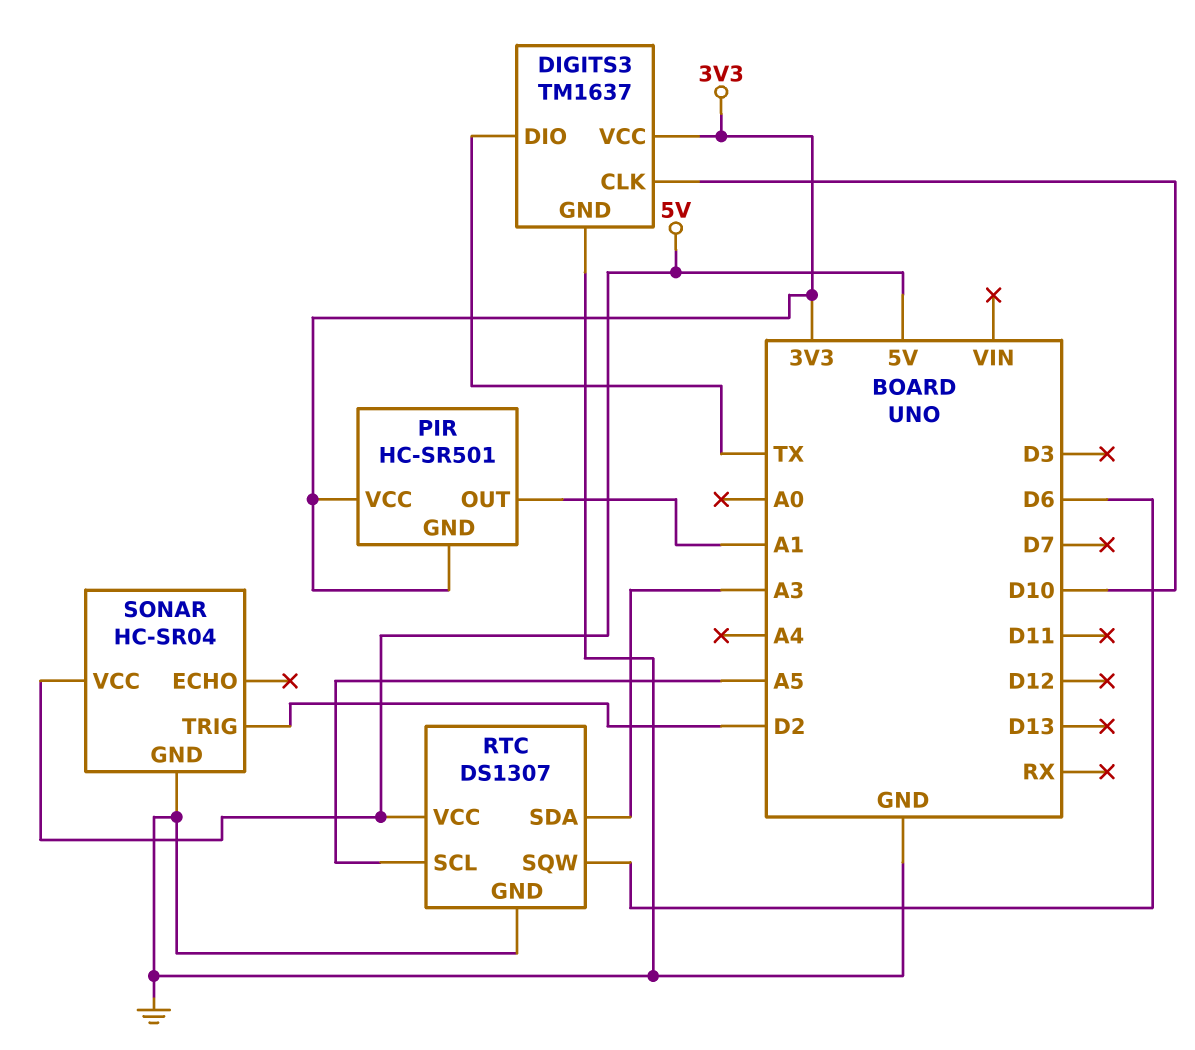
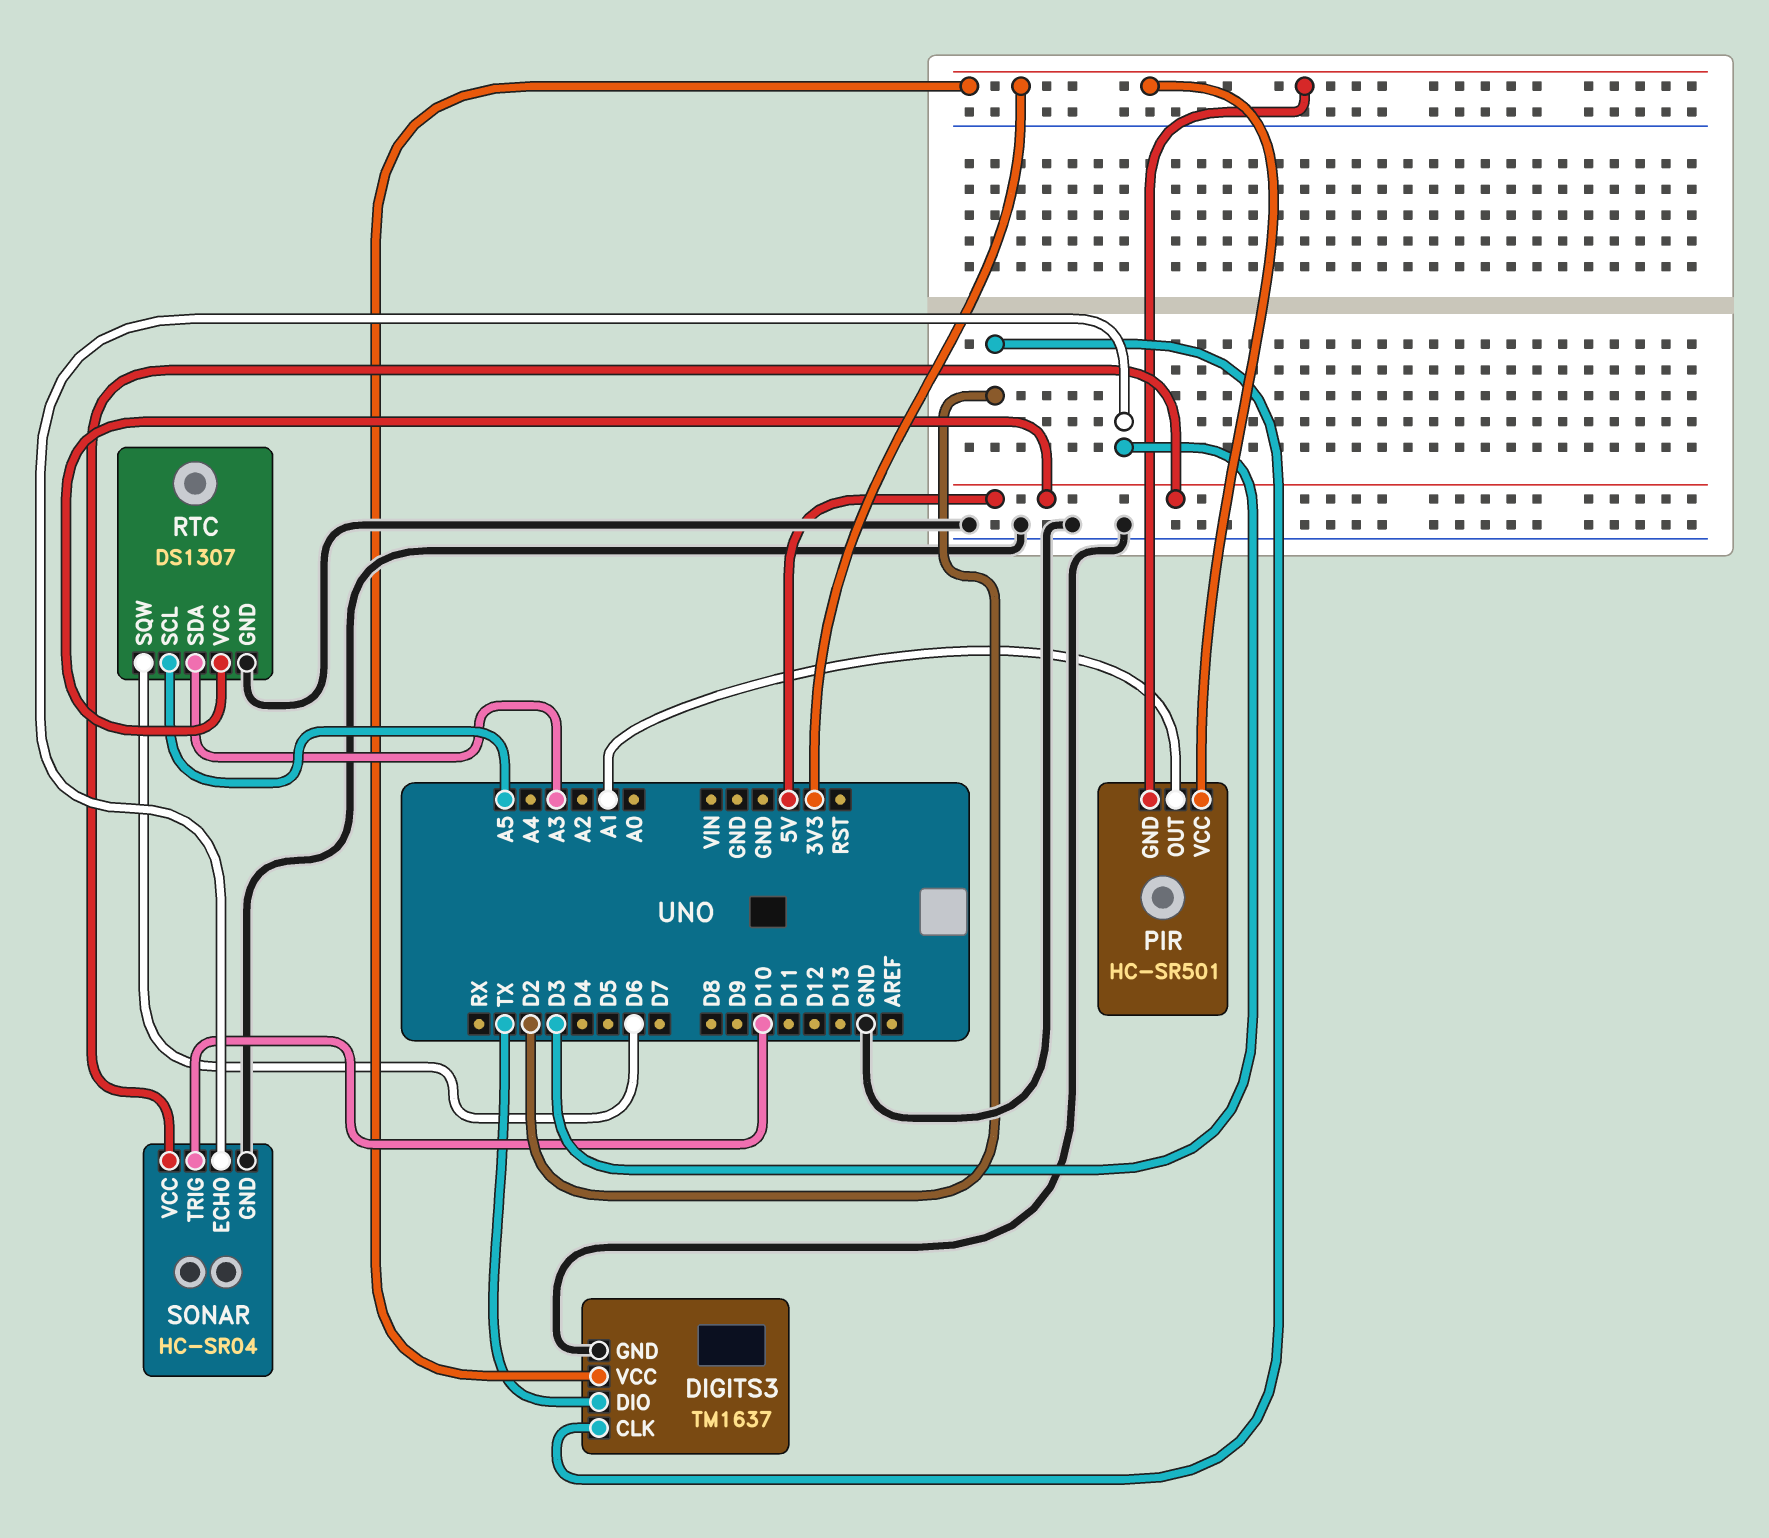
DIGITS3 pin CLK: D10 -> D2
SONAR pin ECHO: none -> D3
SONAR pin TRIG: D2 -> D10

